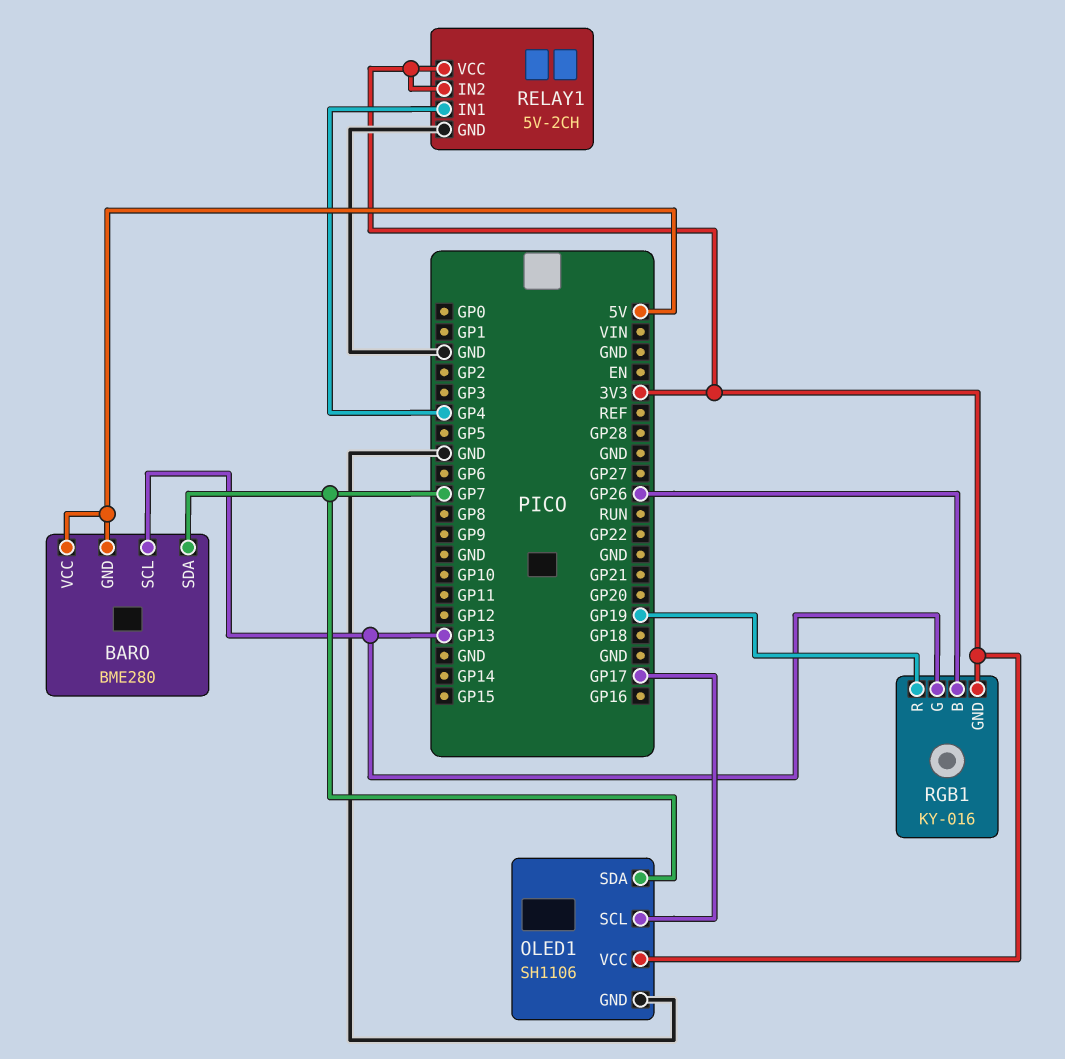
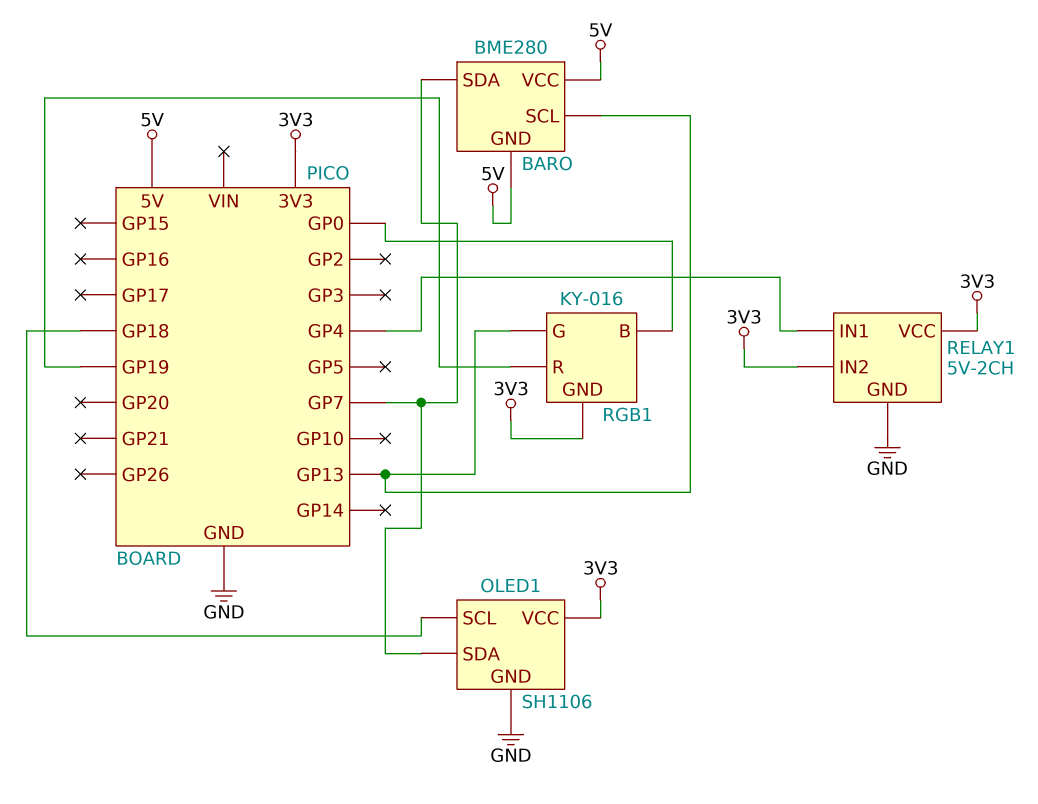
OLED1 pin SCL: GP17 -> GP18
RGB1 pin B: GP26 -> GP0

